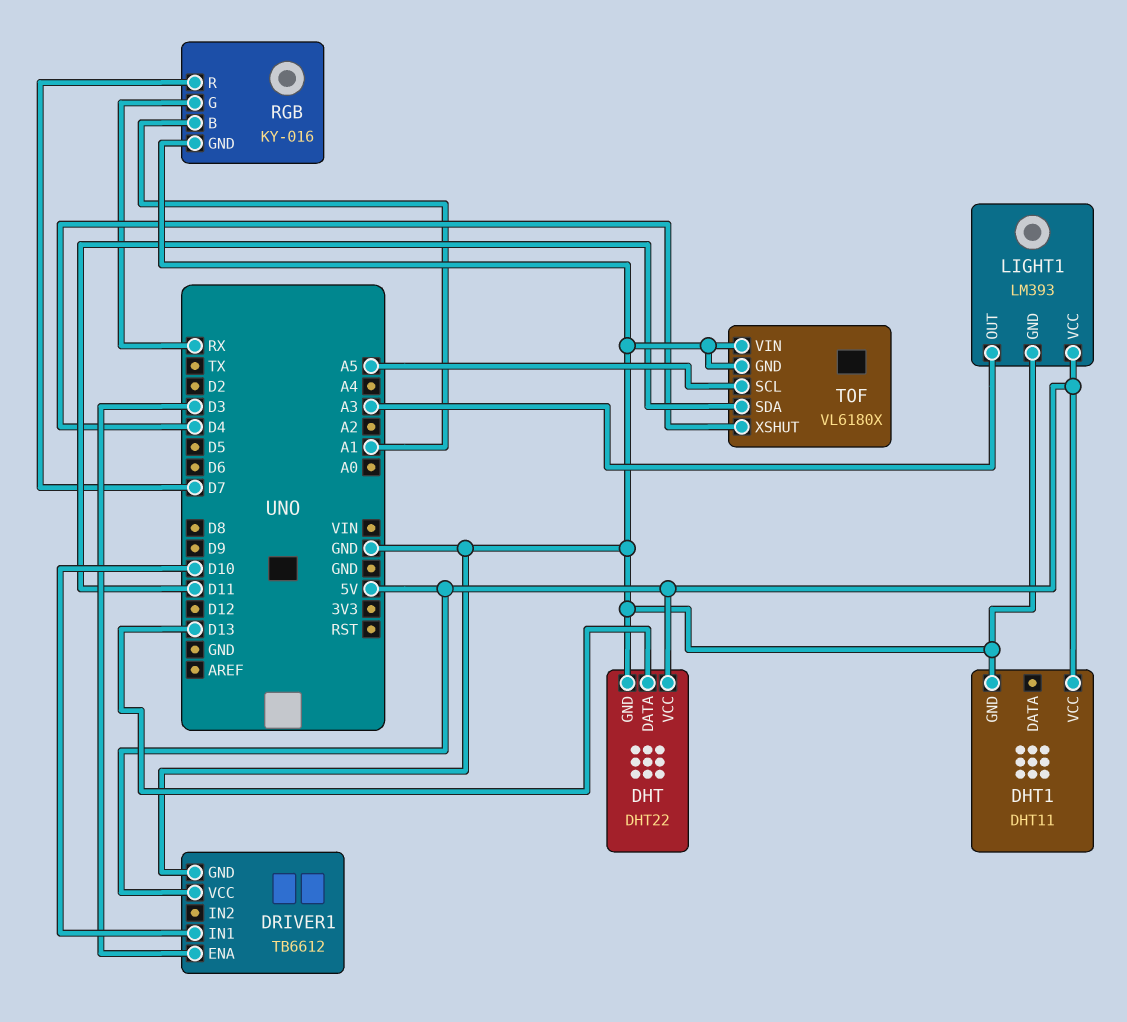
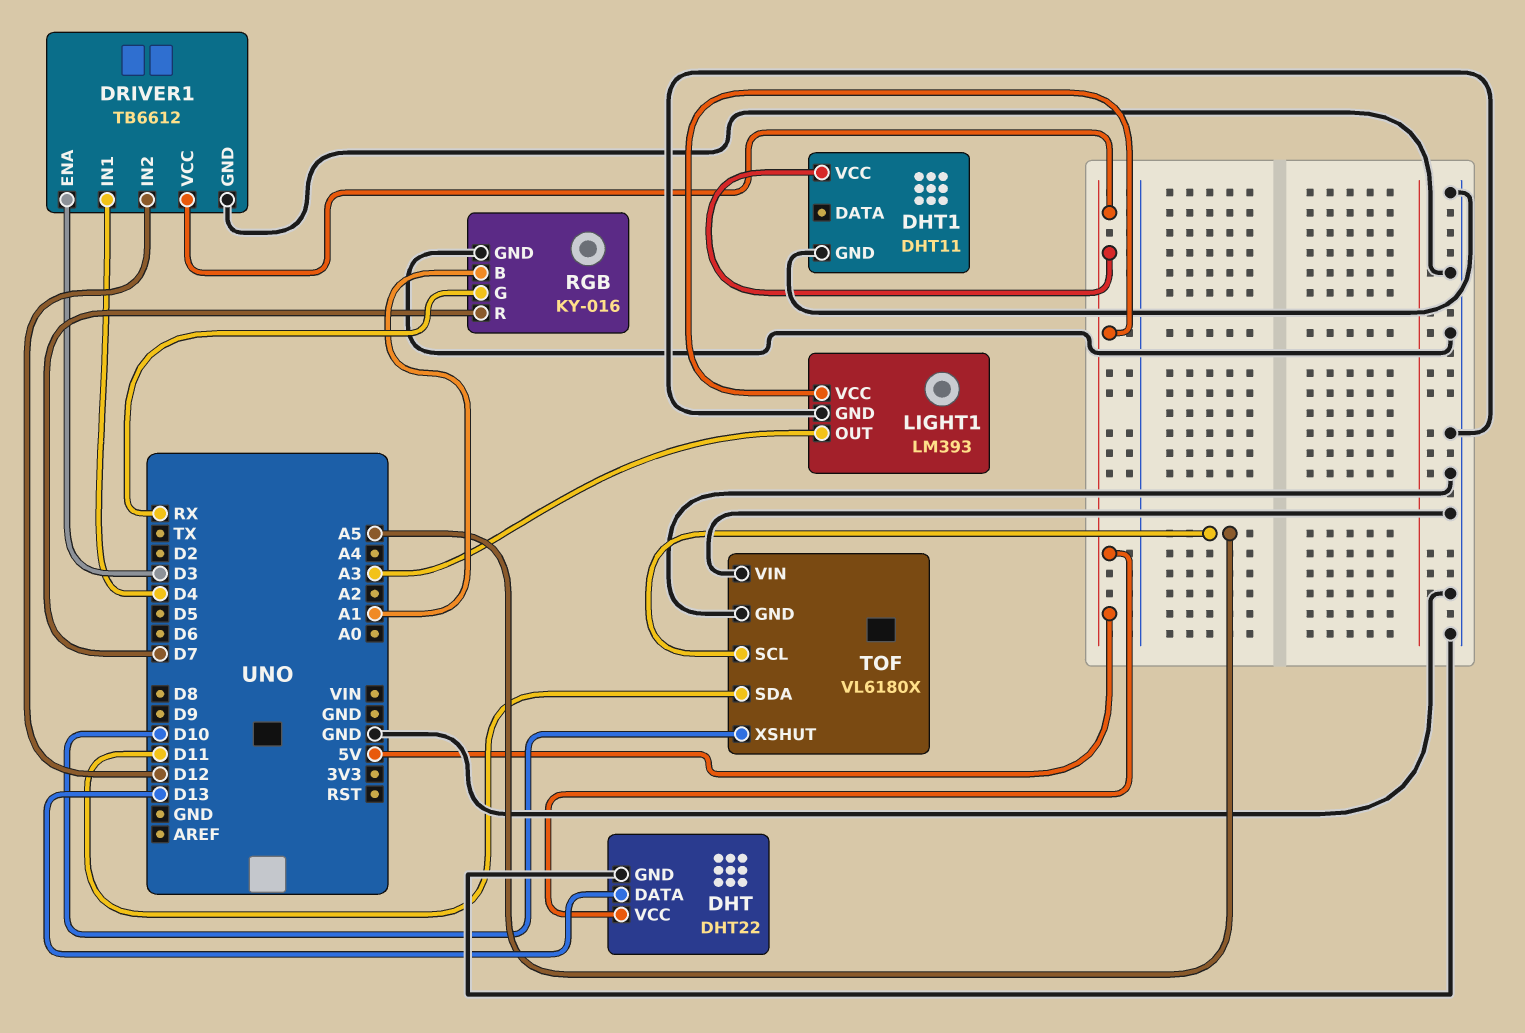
DRIVER1 pin IN1: D10 -> D4
DRIVER1 pin IN2: none -> D12
TOF pin XSHUT: D4 -> D10

